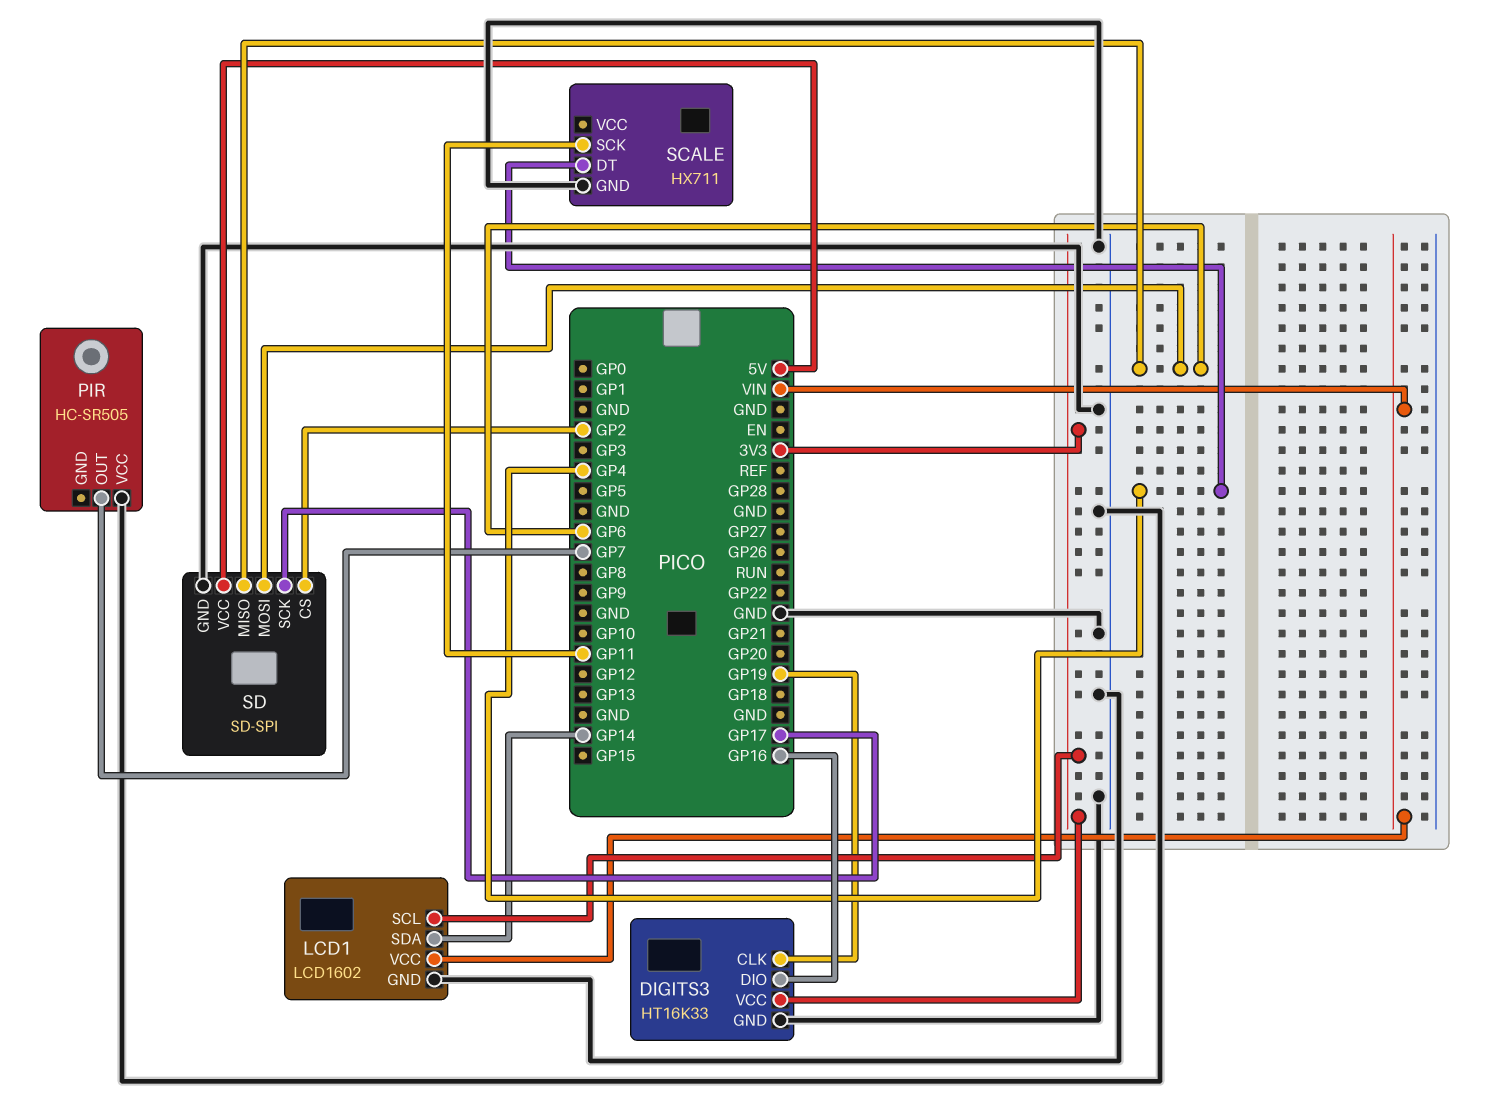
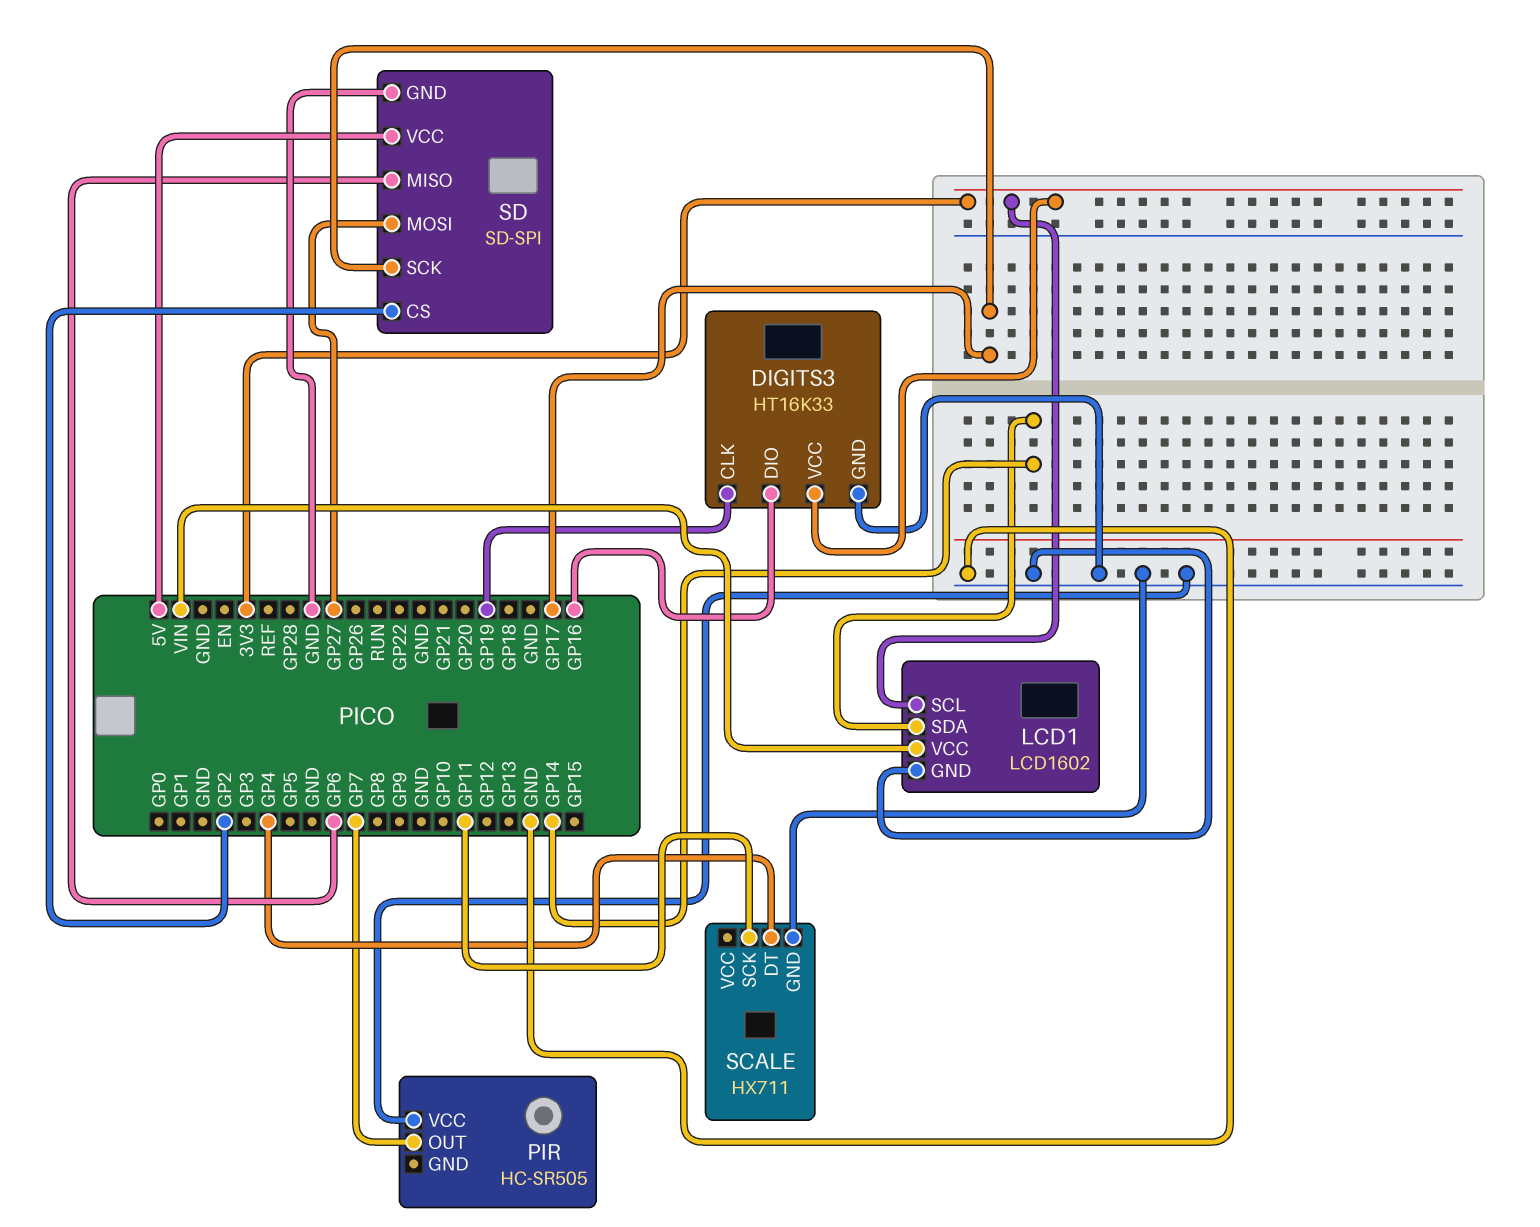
SD pin MOSI: GP6 -> GP27

